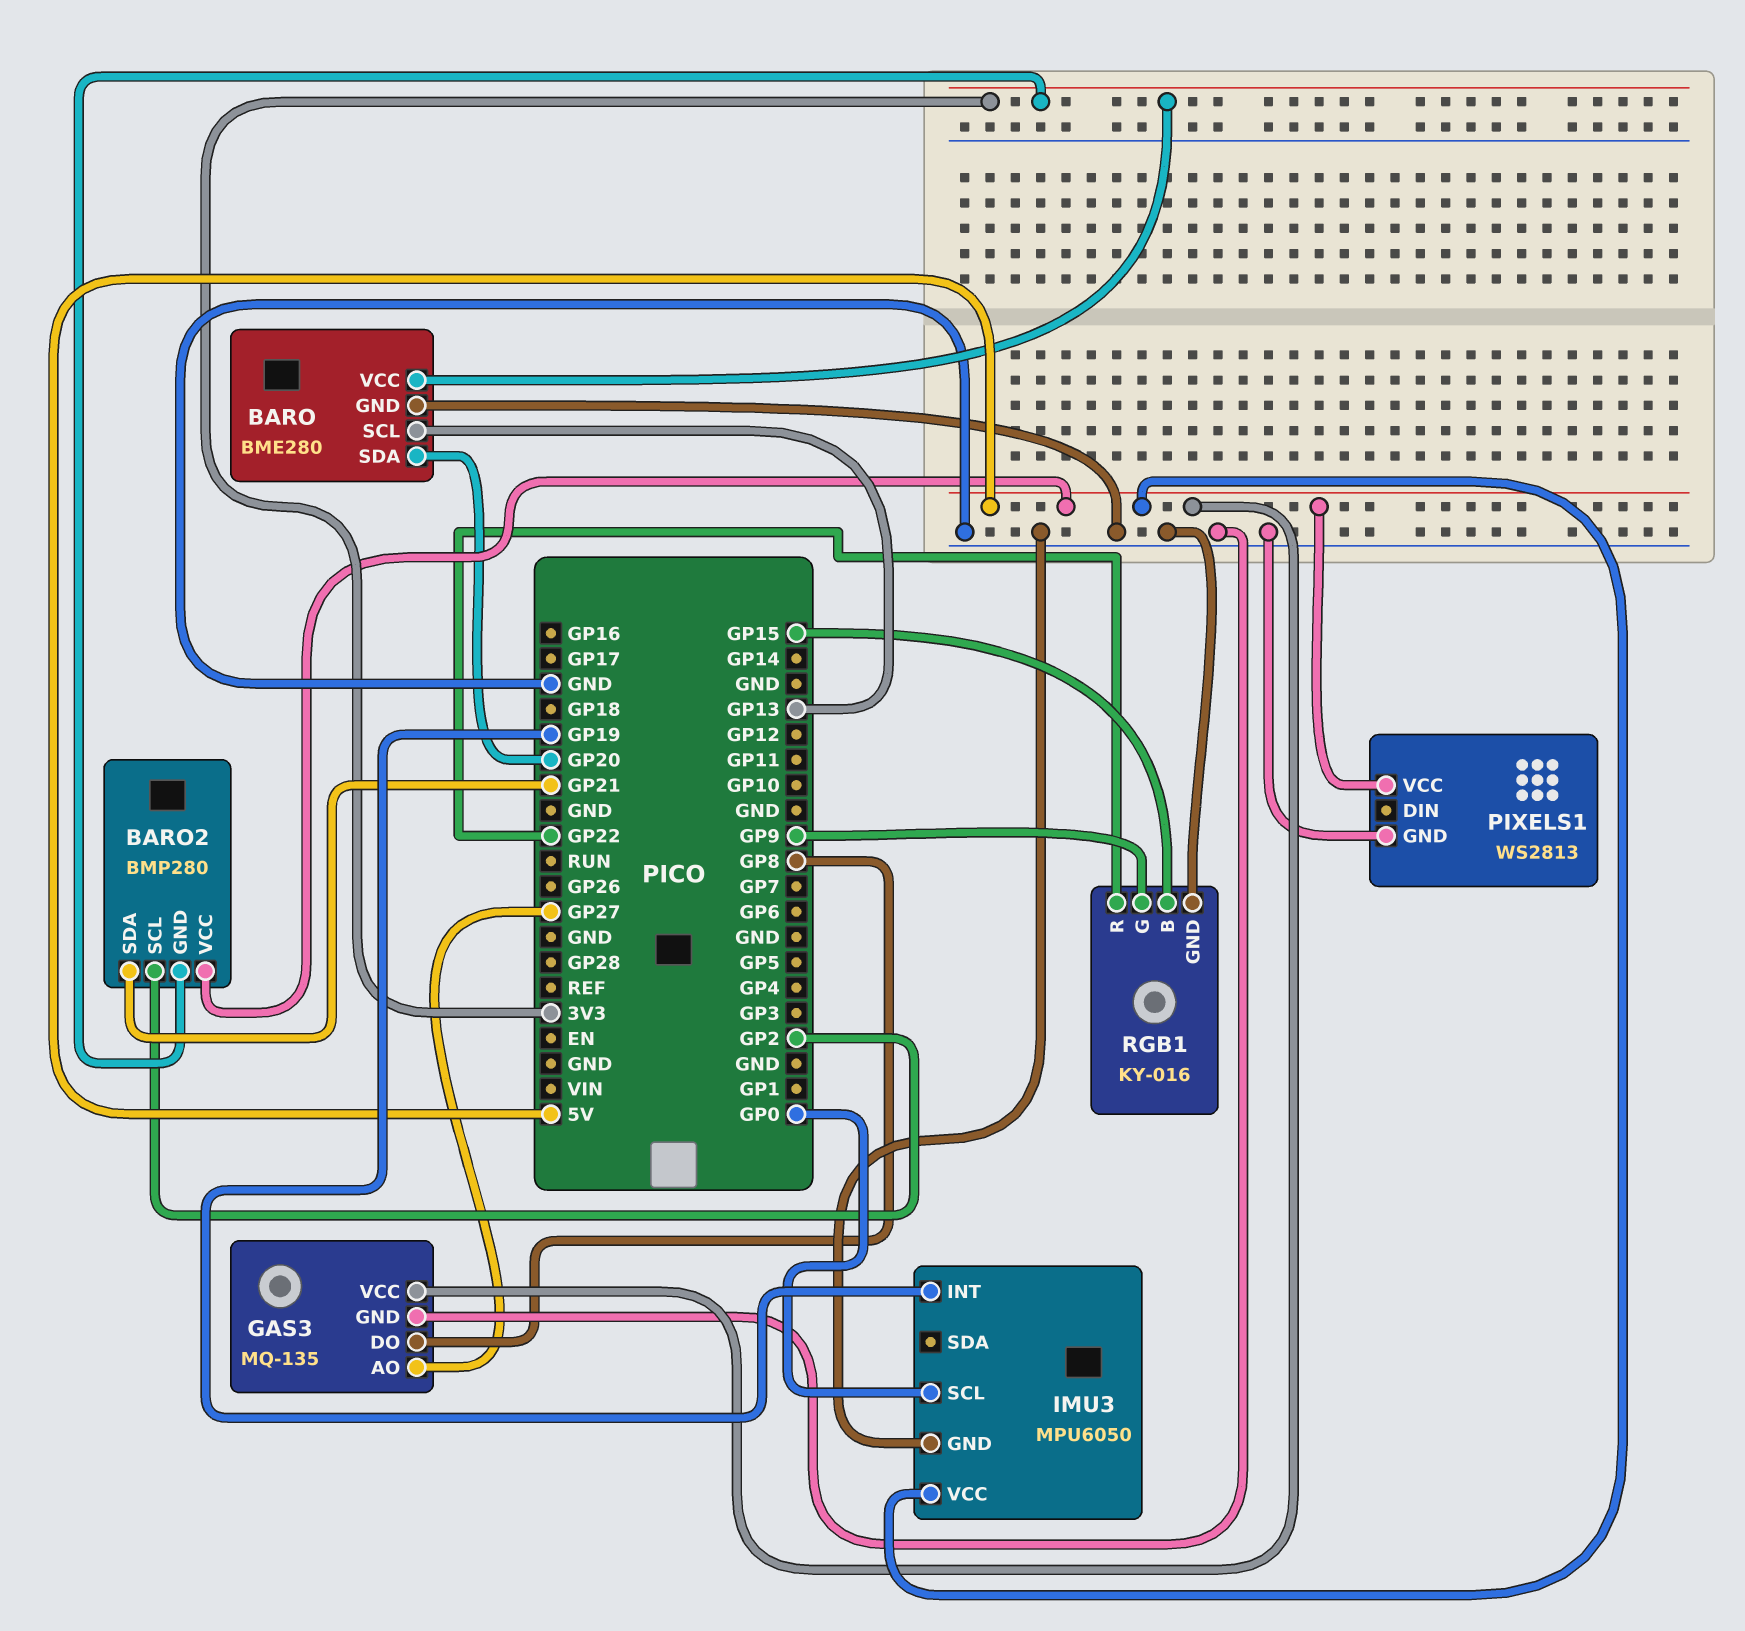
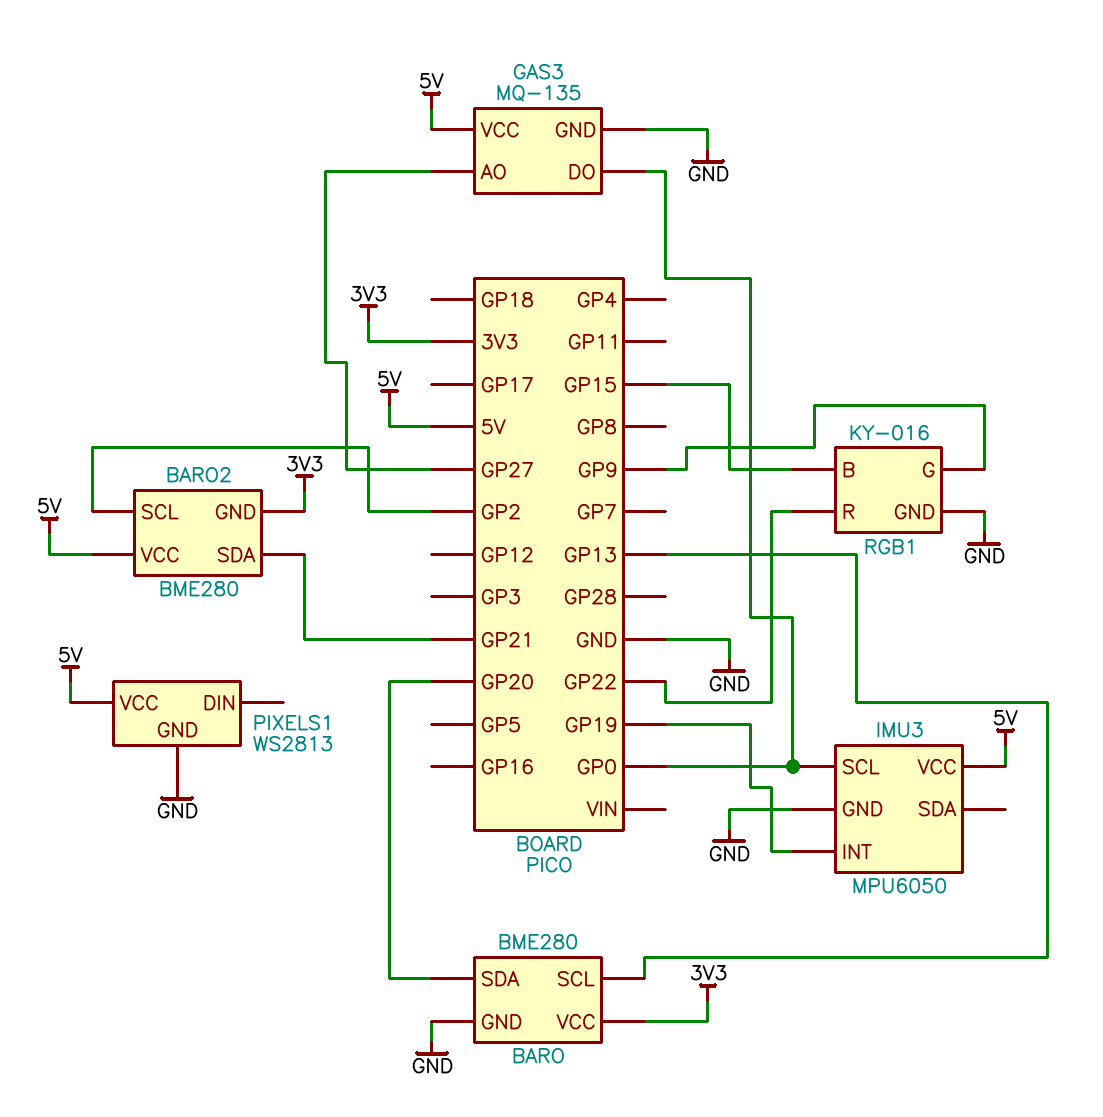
BARO2: BMP280 -> BME280
GAS3 pin DO: GP8 -> GP0

